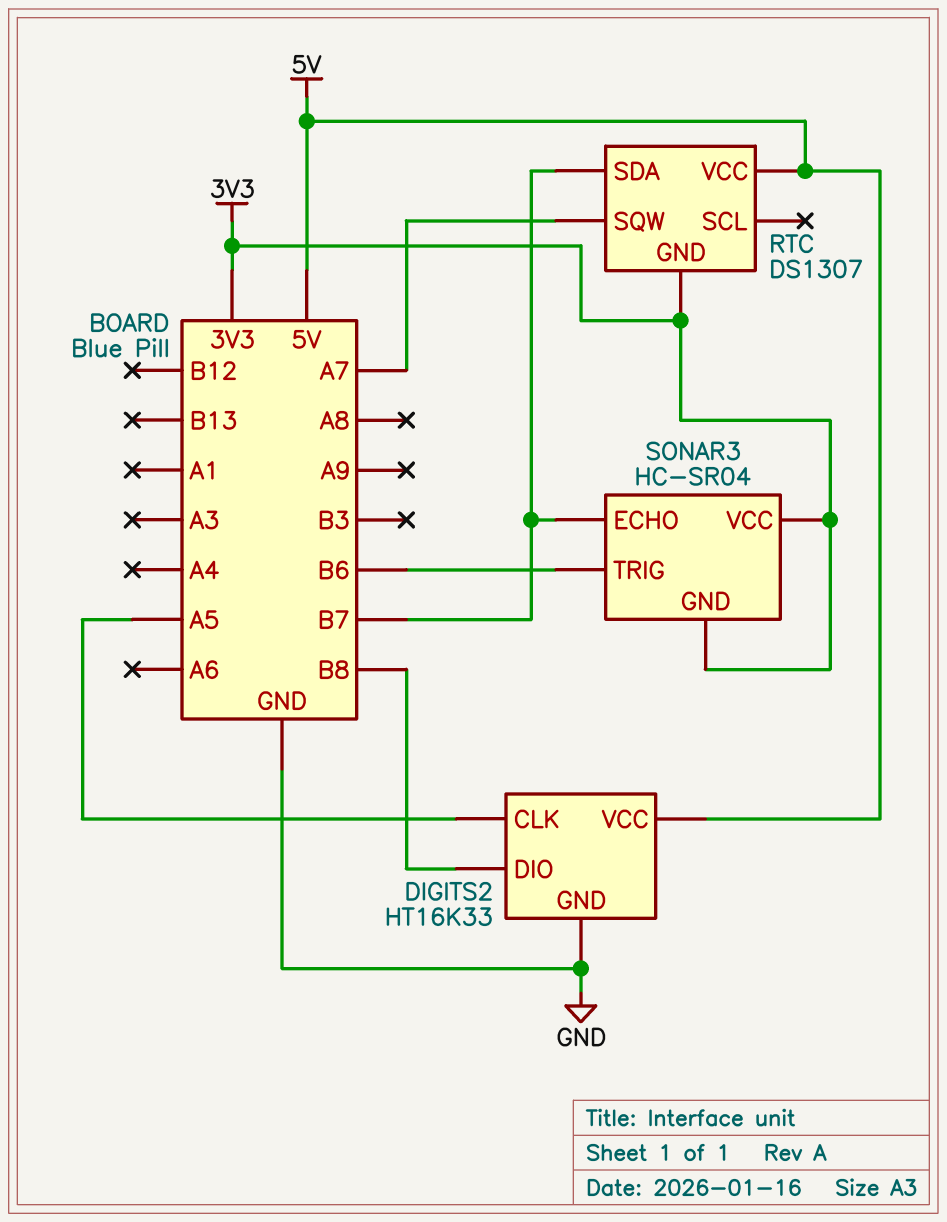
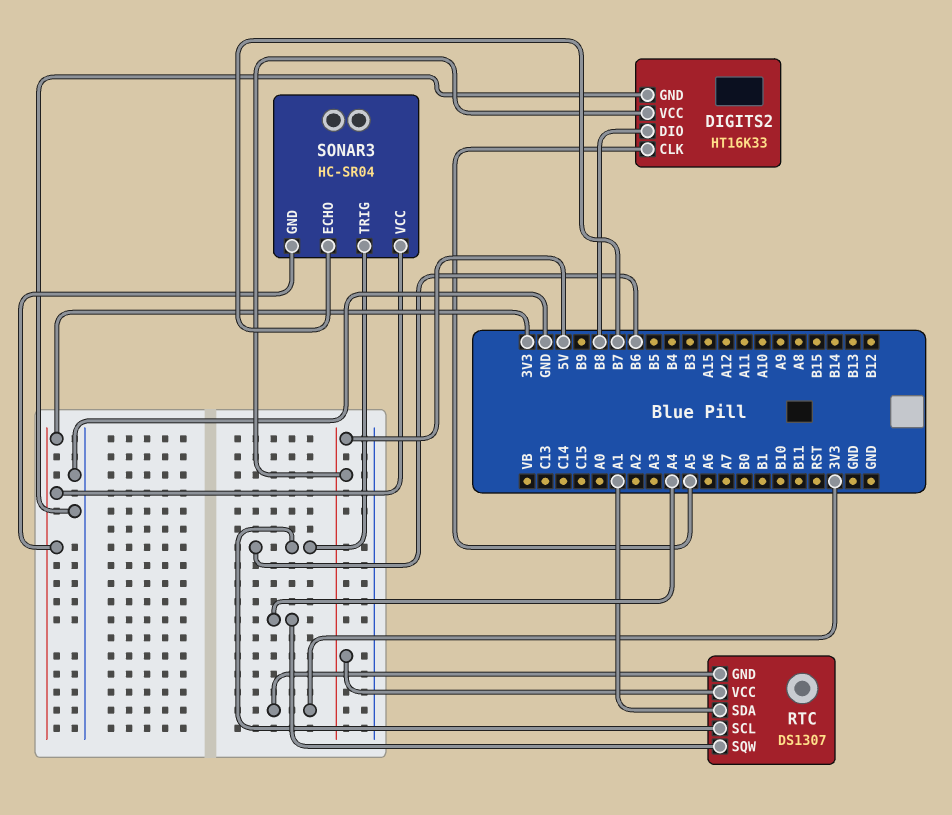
RTC pin SCL: none -> B6
RTC pin SDA: B7 -> A1
RTC pin SQW: A7 -> A4

